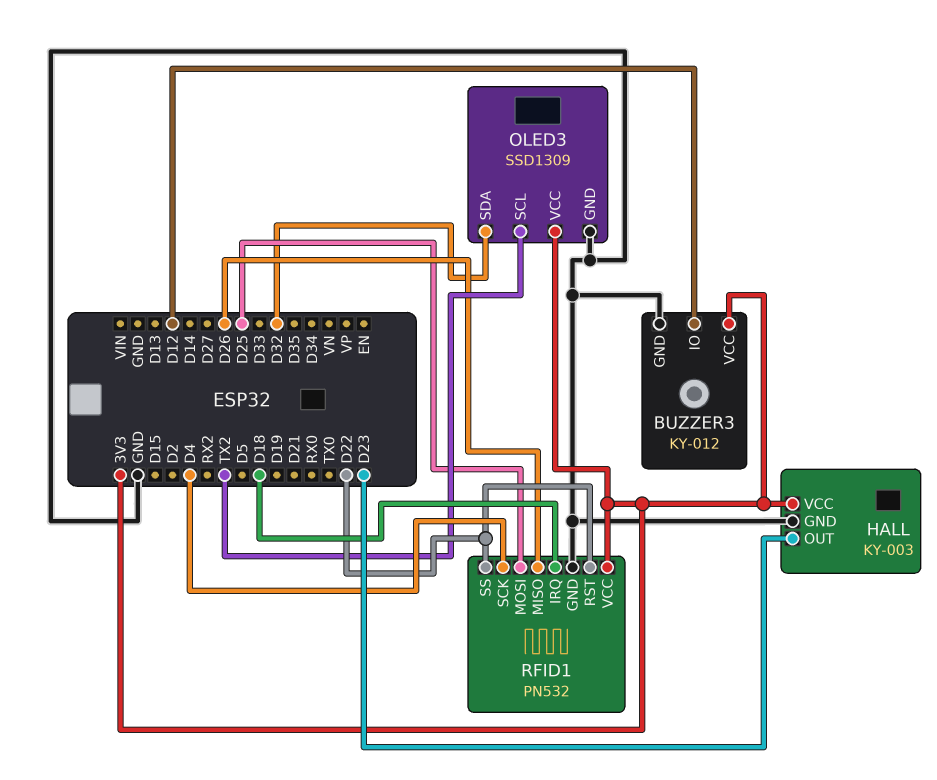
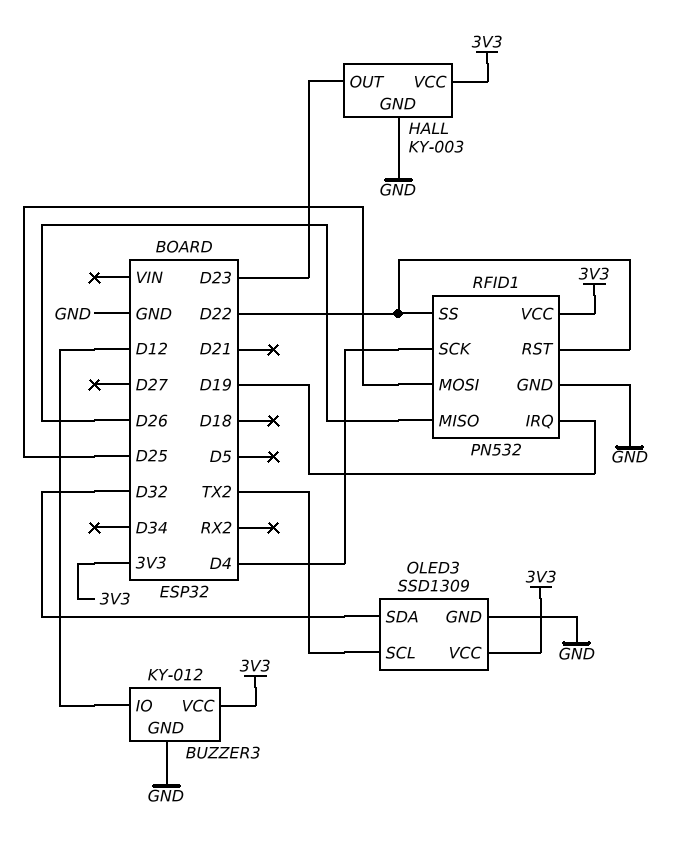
RFID1 pin IRQ: D18 -> D19

